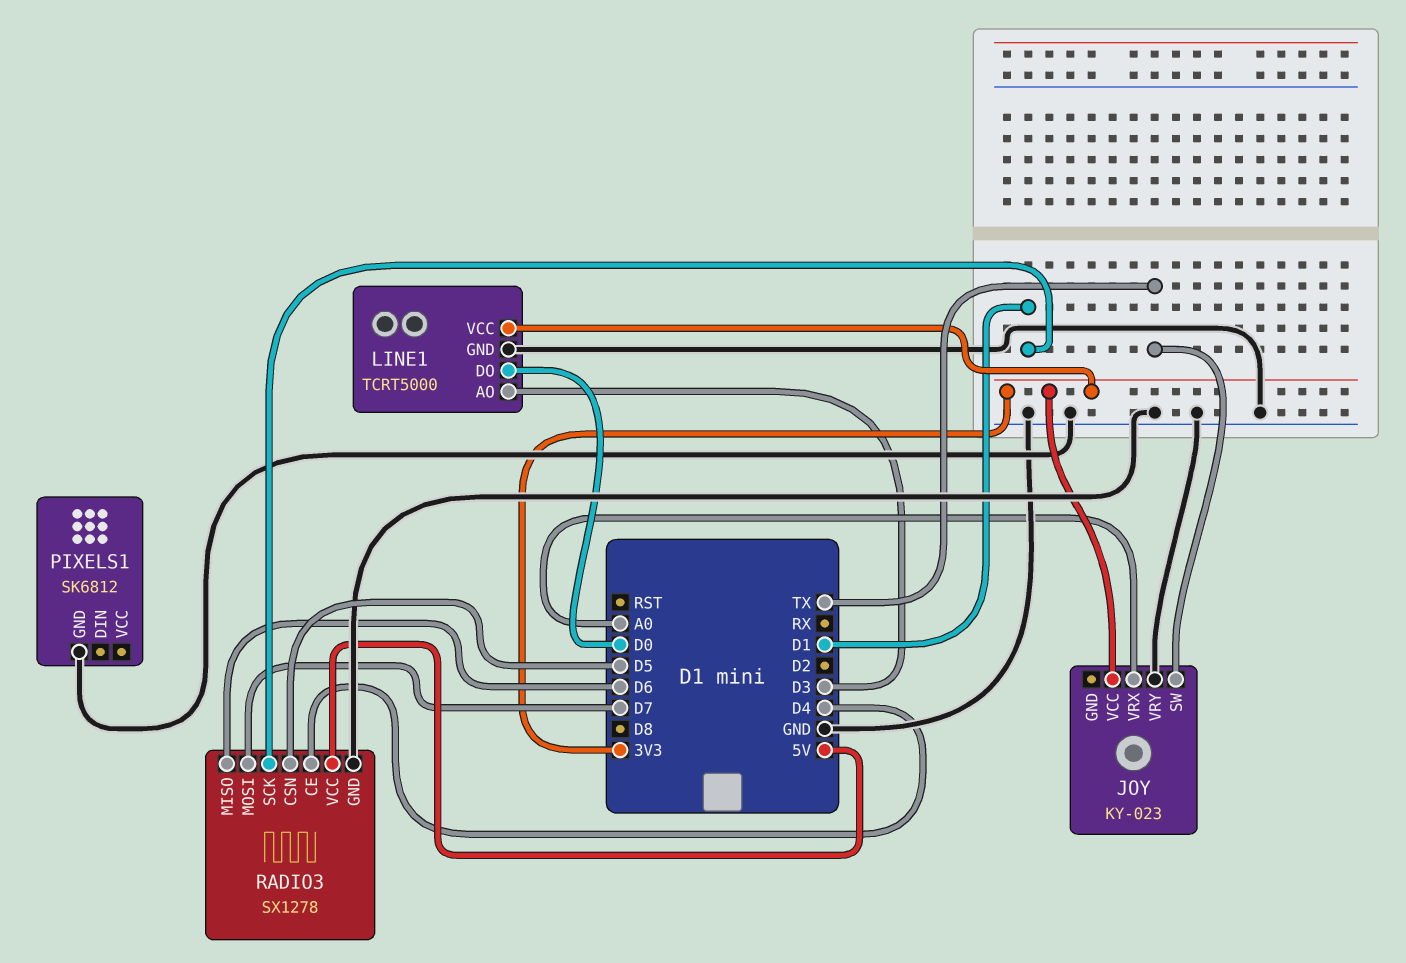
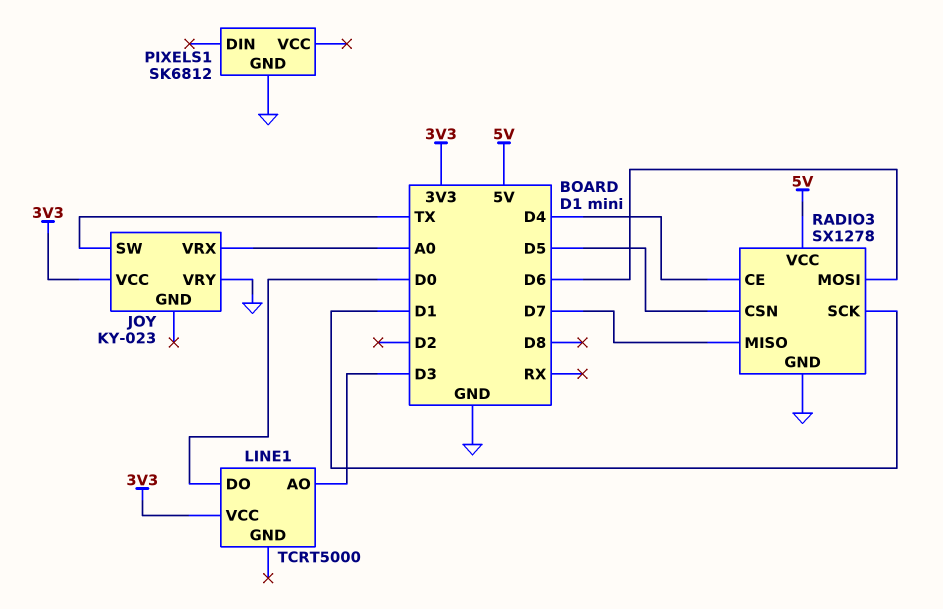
LINE1 pin GND: GND -> none
RADIO3 pin MISO: D6 -> D7
RADIO3 pin MOSI: D7 -> D6

